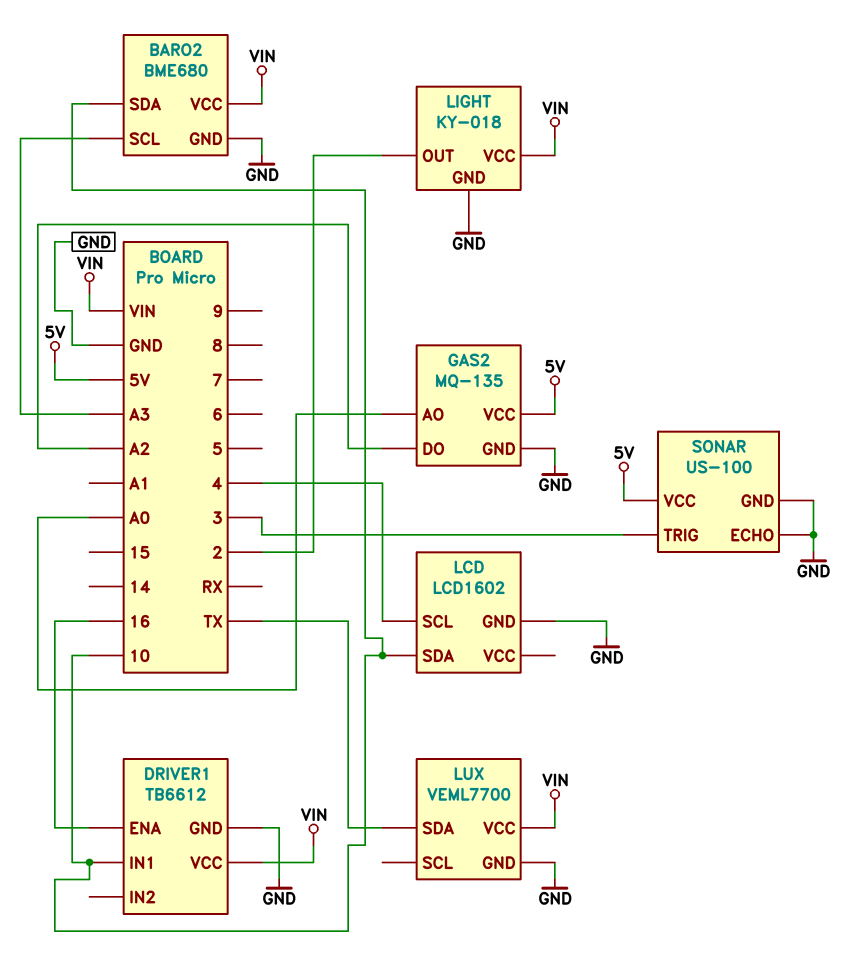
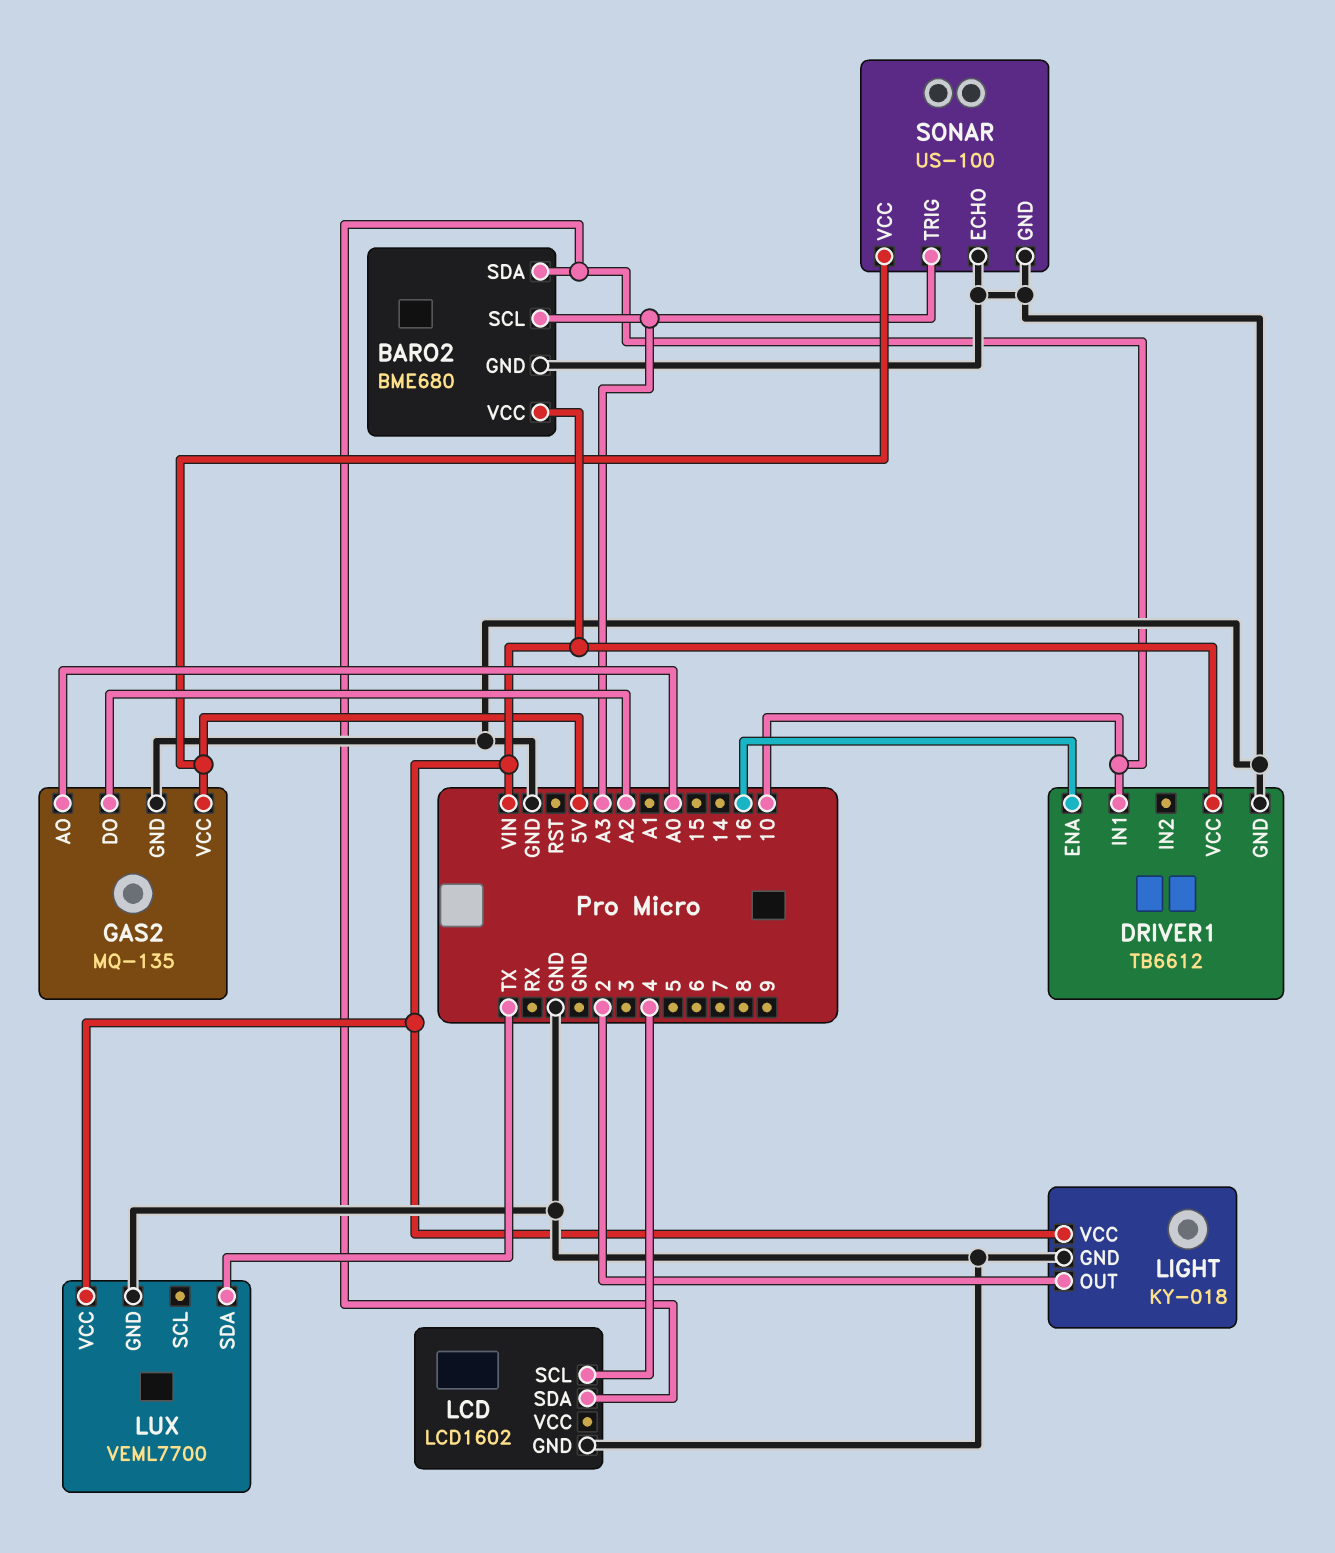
SONAR pin TRIG: 3 -> A3

